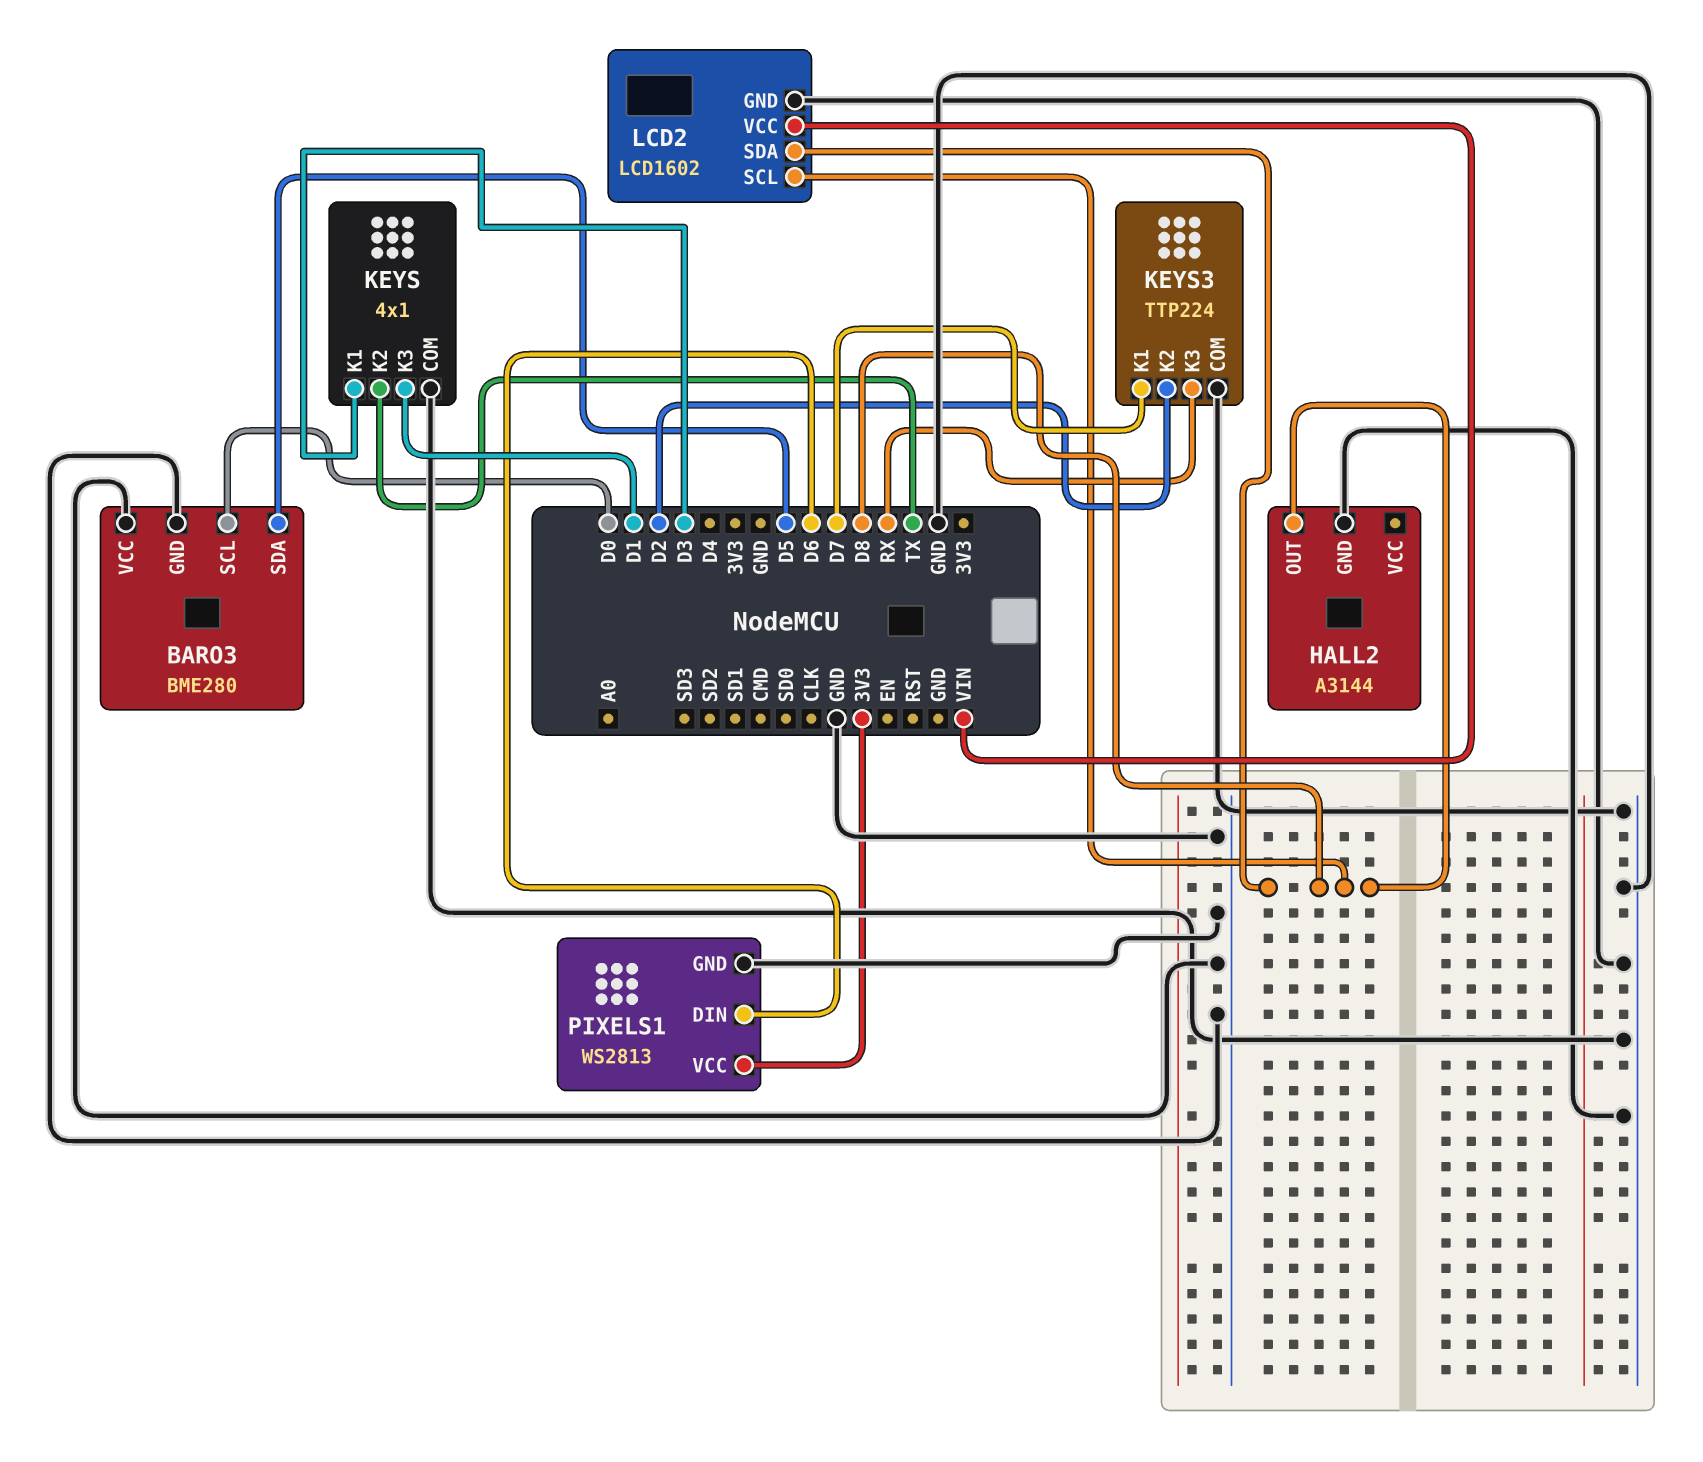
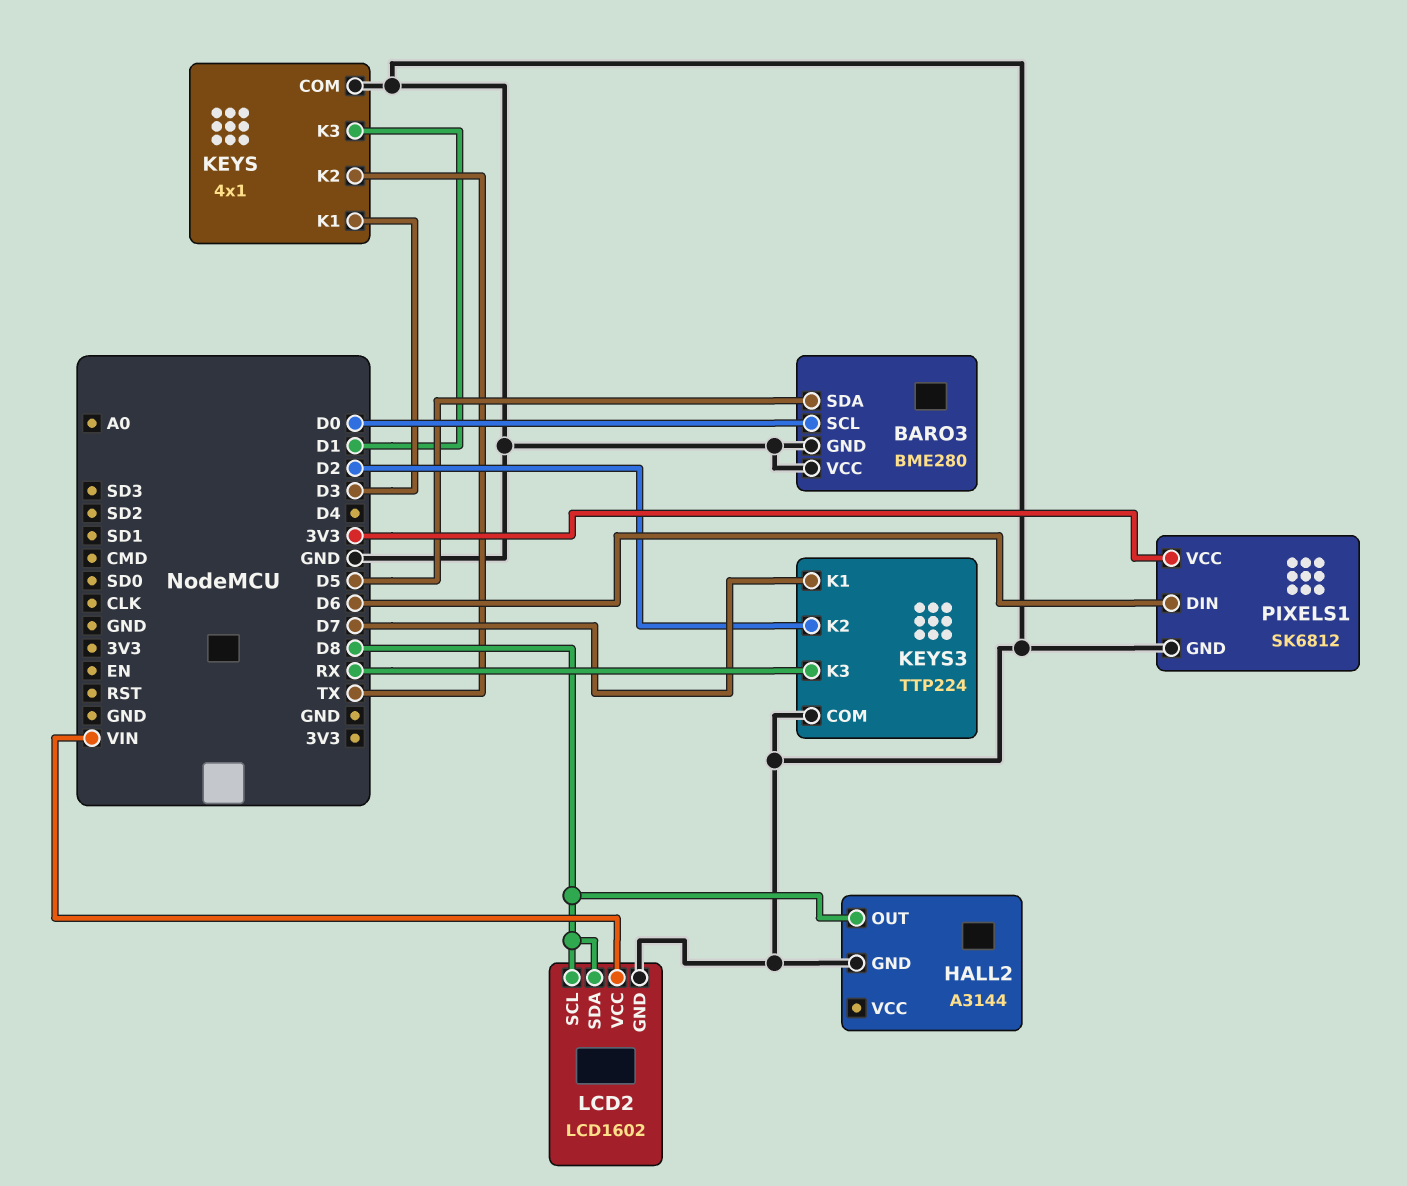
PIXELS1: WS2813 -> SK6812

